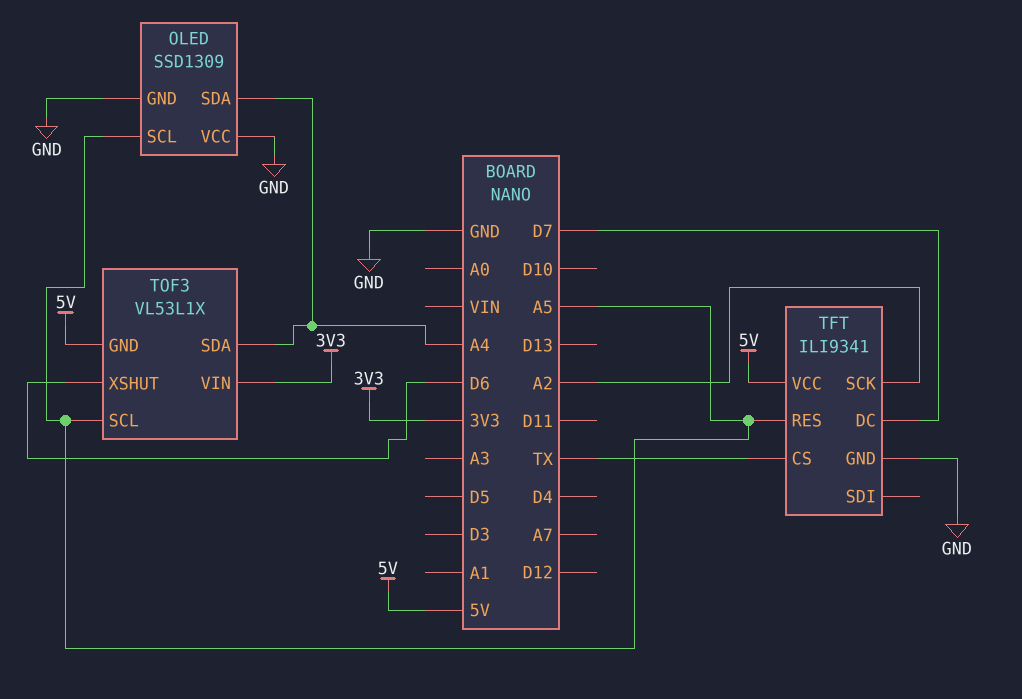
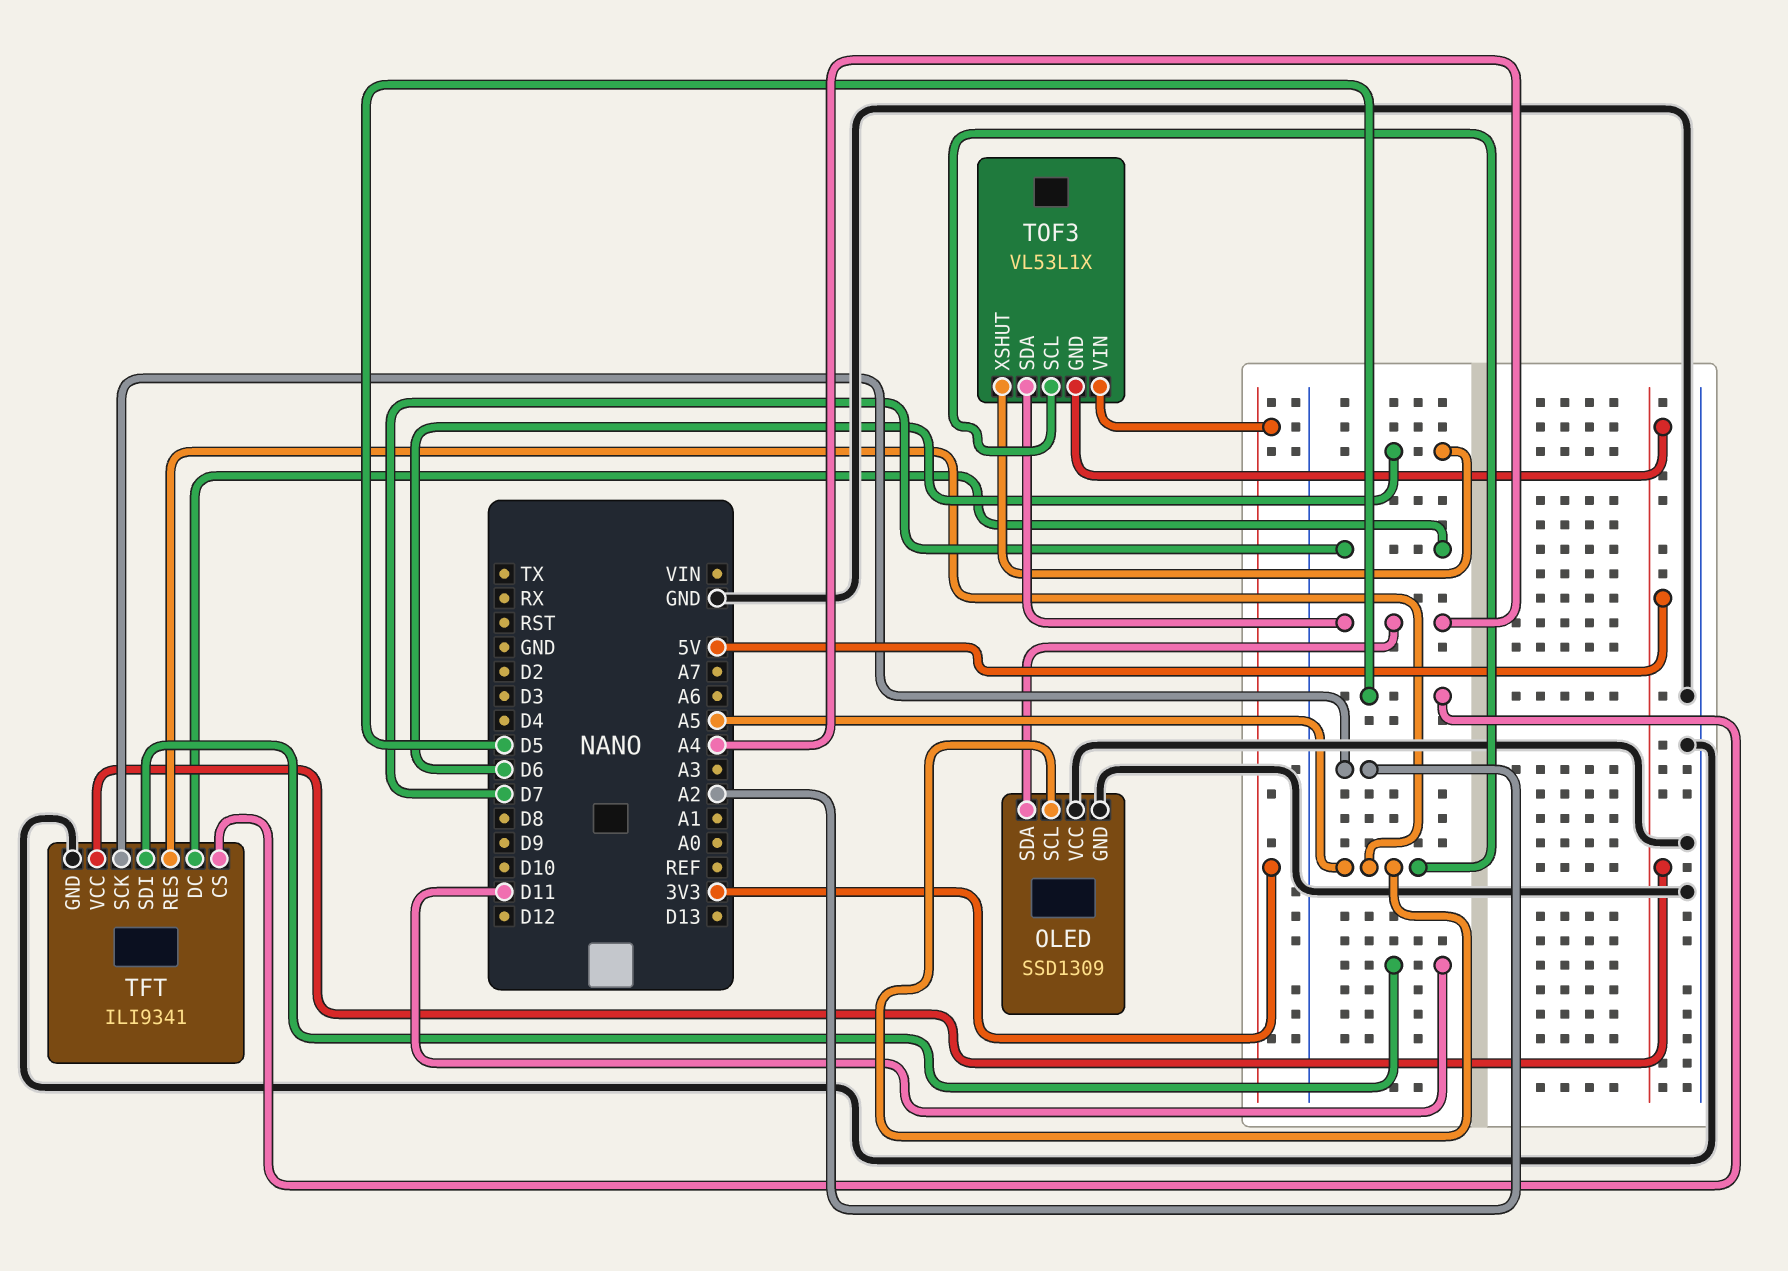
TFT pin CS: TX -> D5
TFT pin SDI: none -> D11

